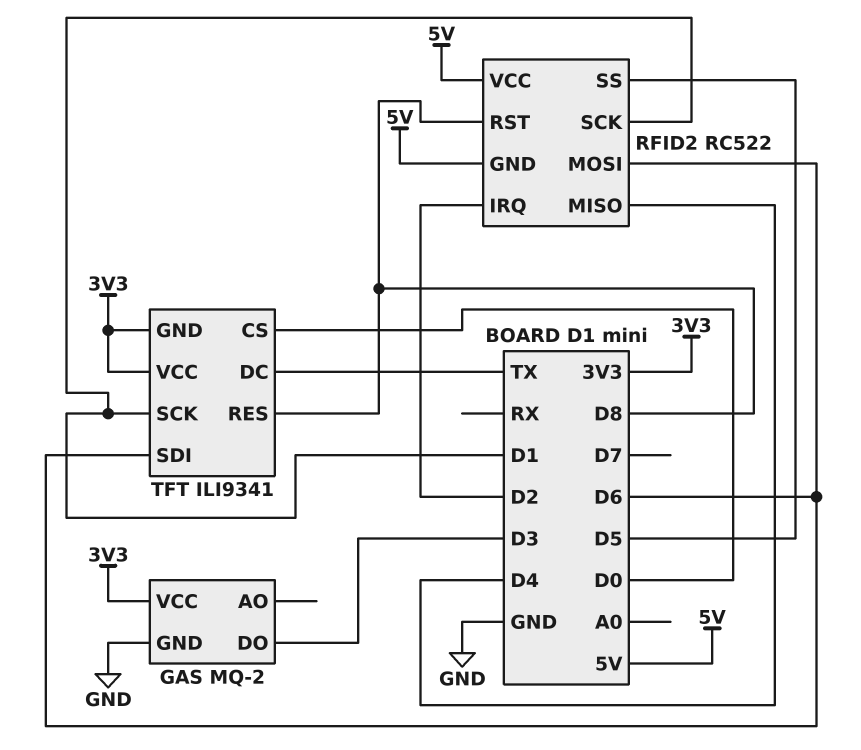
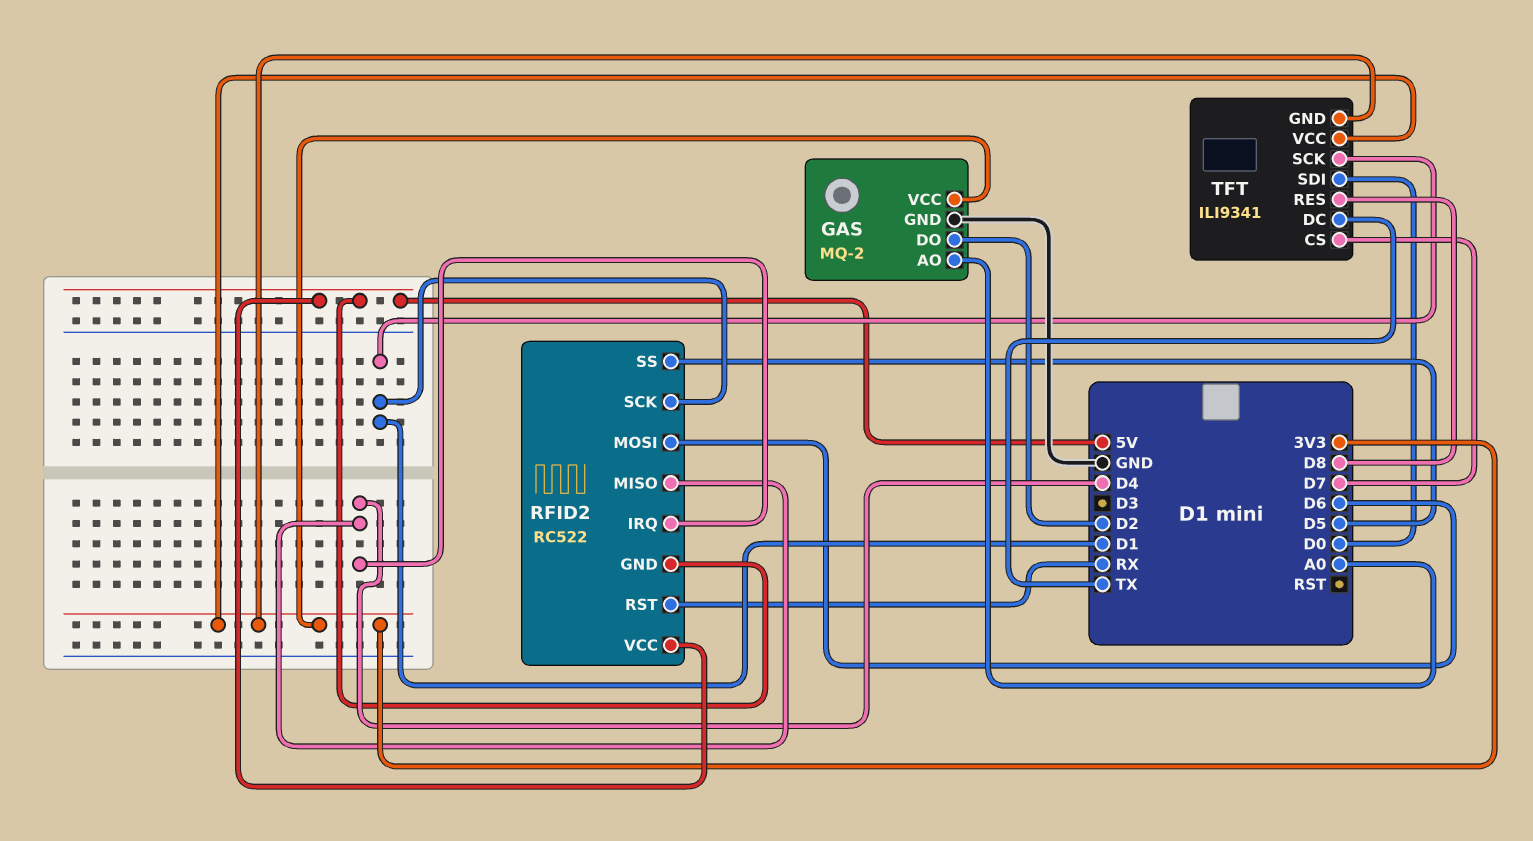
GAS pin AO: none -> A0
GAS pin DO: D3 -> D2
RFID2 pin IRQ: D2 -> D4
RFID2 pin RST: D8 -> RX
TFT pin CS: D0 -> D7
TFT pin SDI: D6 -> D0

